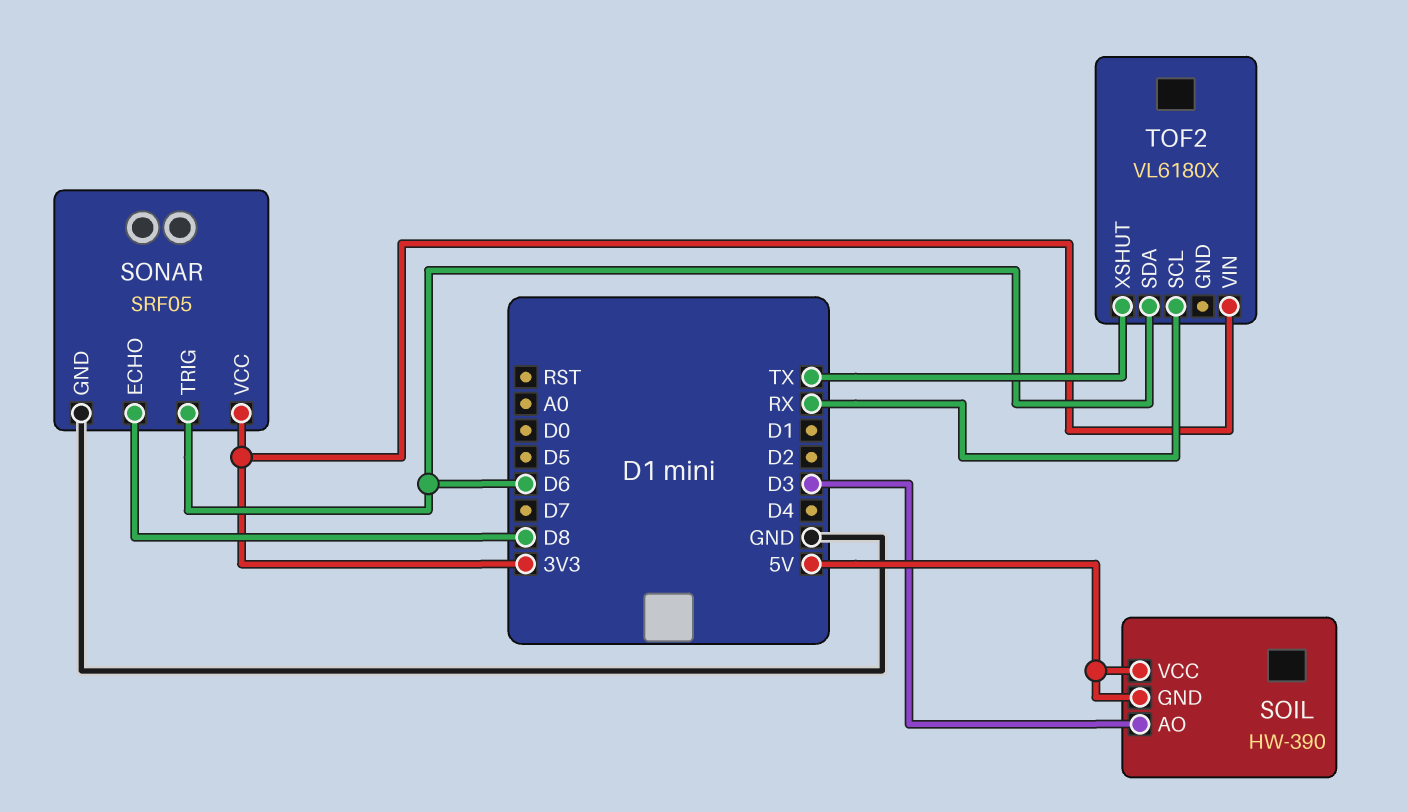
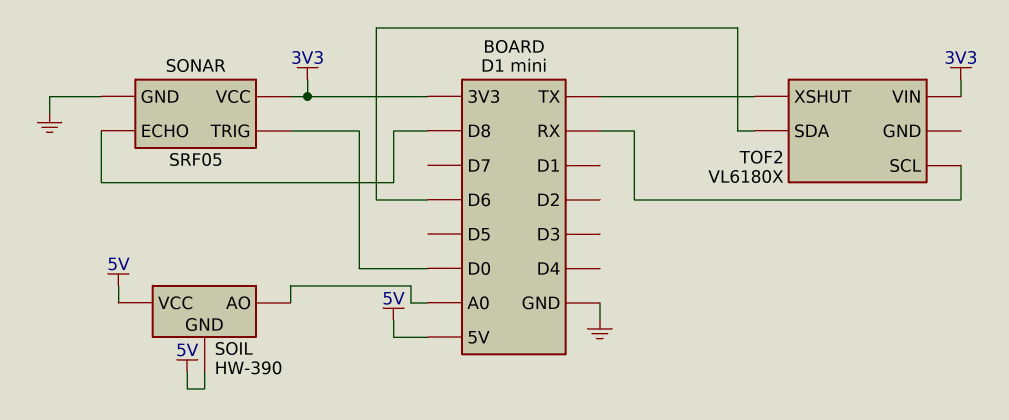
SOIL pin AO: D3 -> A0
SONAR pin TRIG: D6 -> D0

